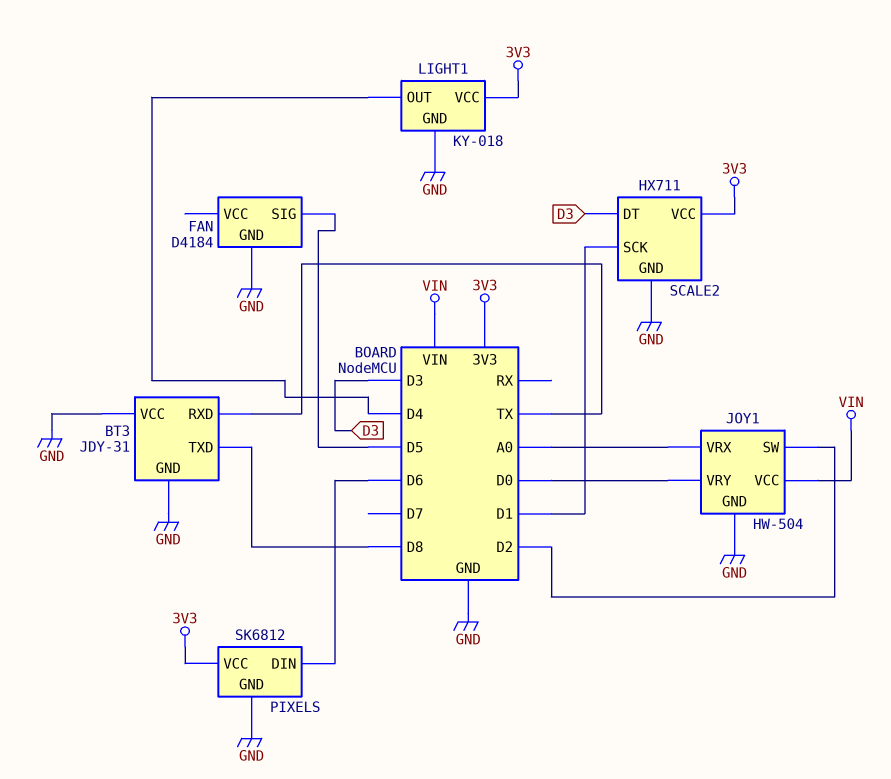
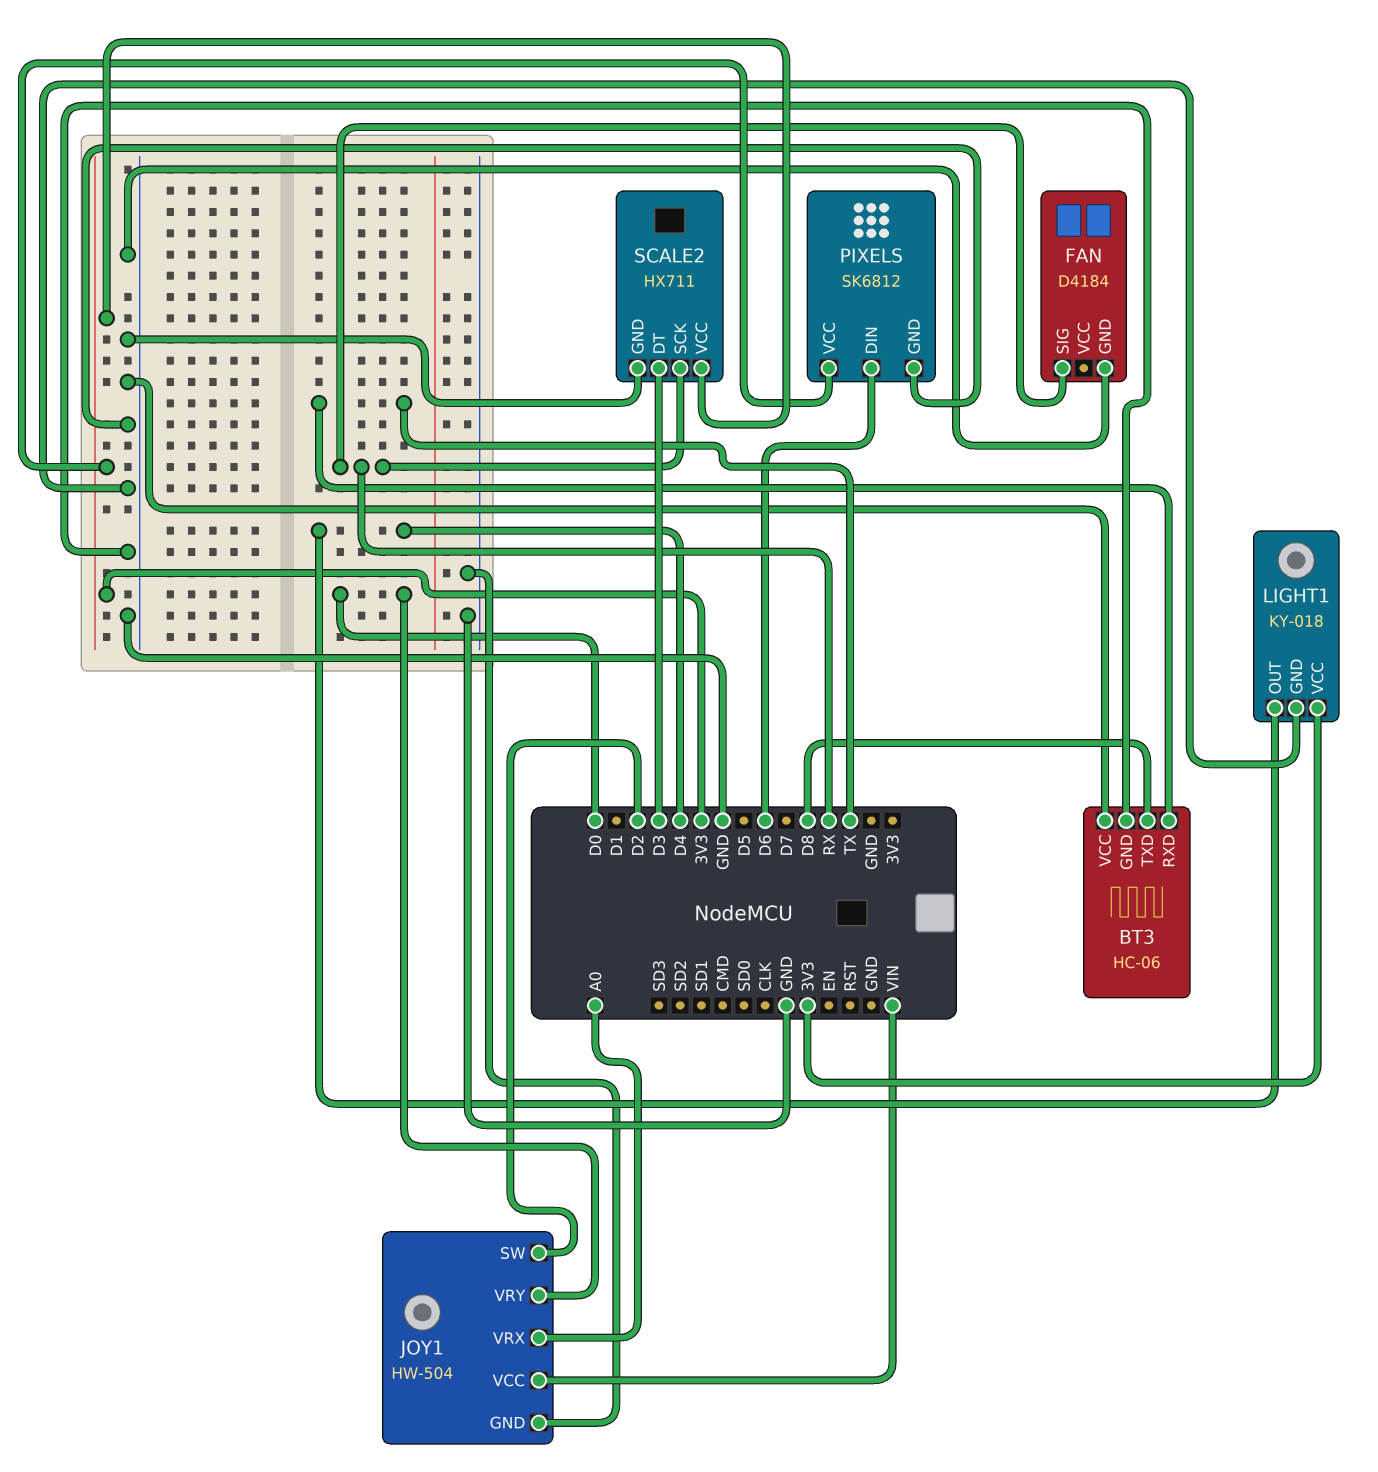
BT3: JDY-31 -> HC-06
FAN pin SIG: D5 -> RX
SCALE2 pin SCK: D1 -> RX

